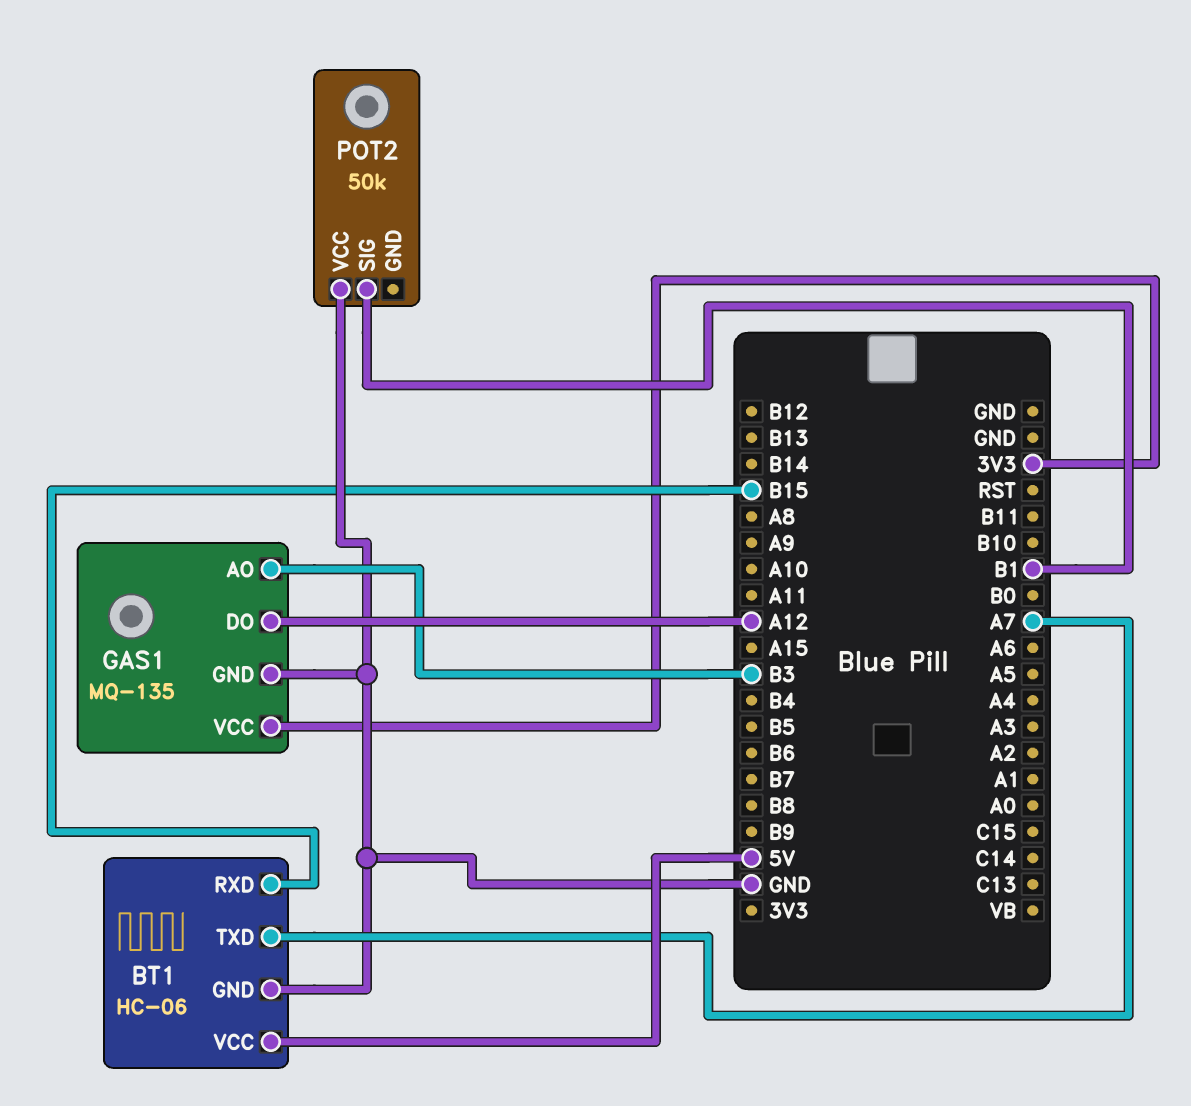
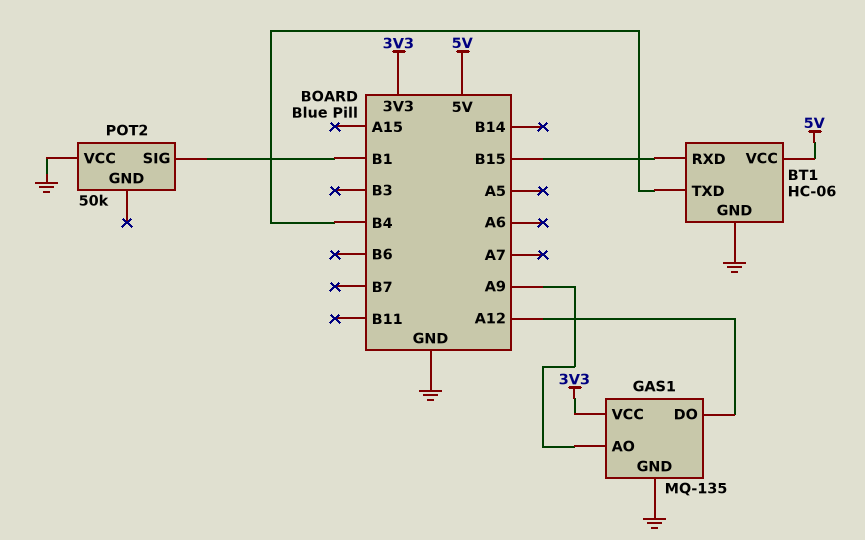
BT1 pin TXD: A7 -> B4
GAS1 pin AO: B3 -> A9

